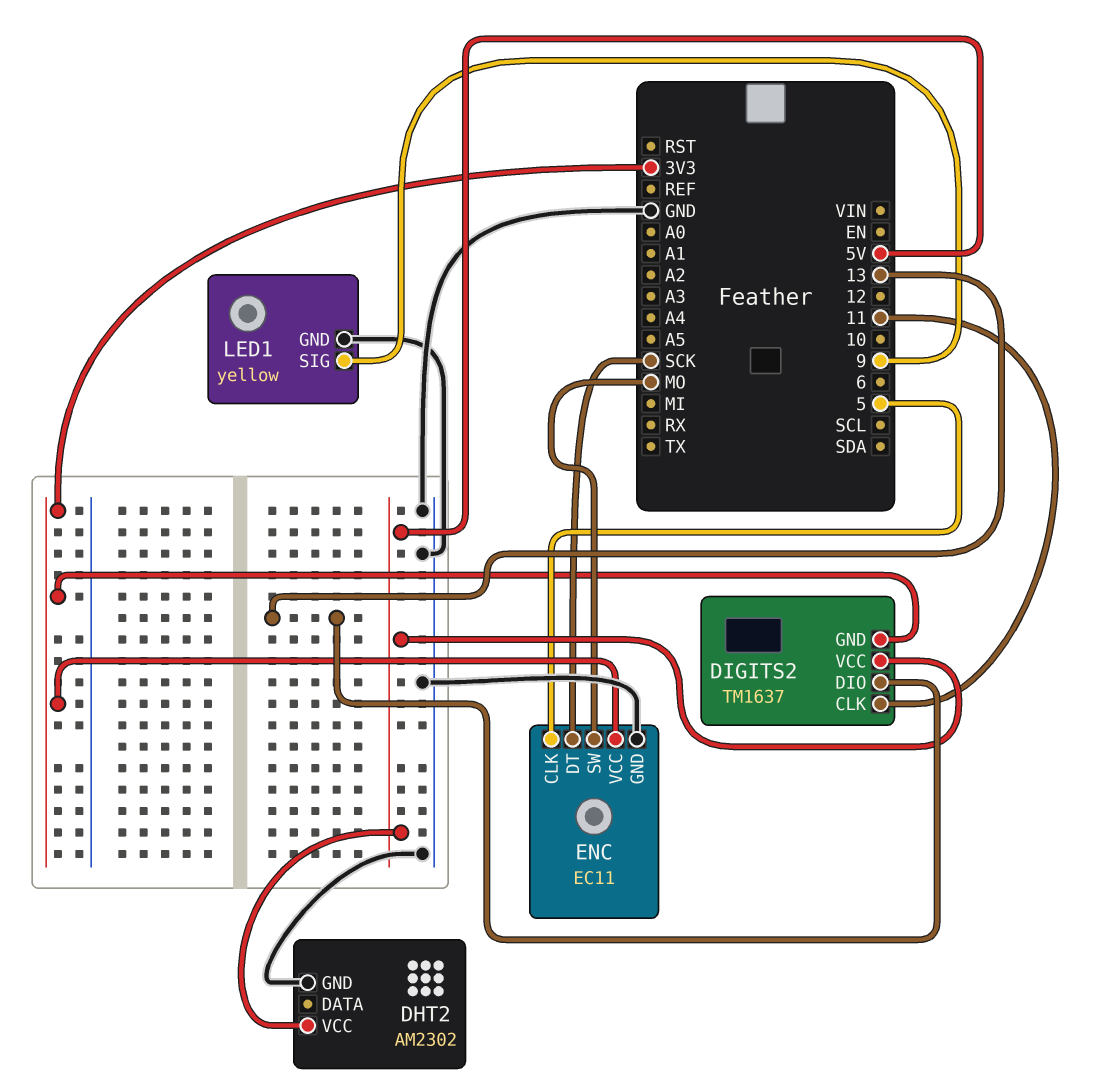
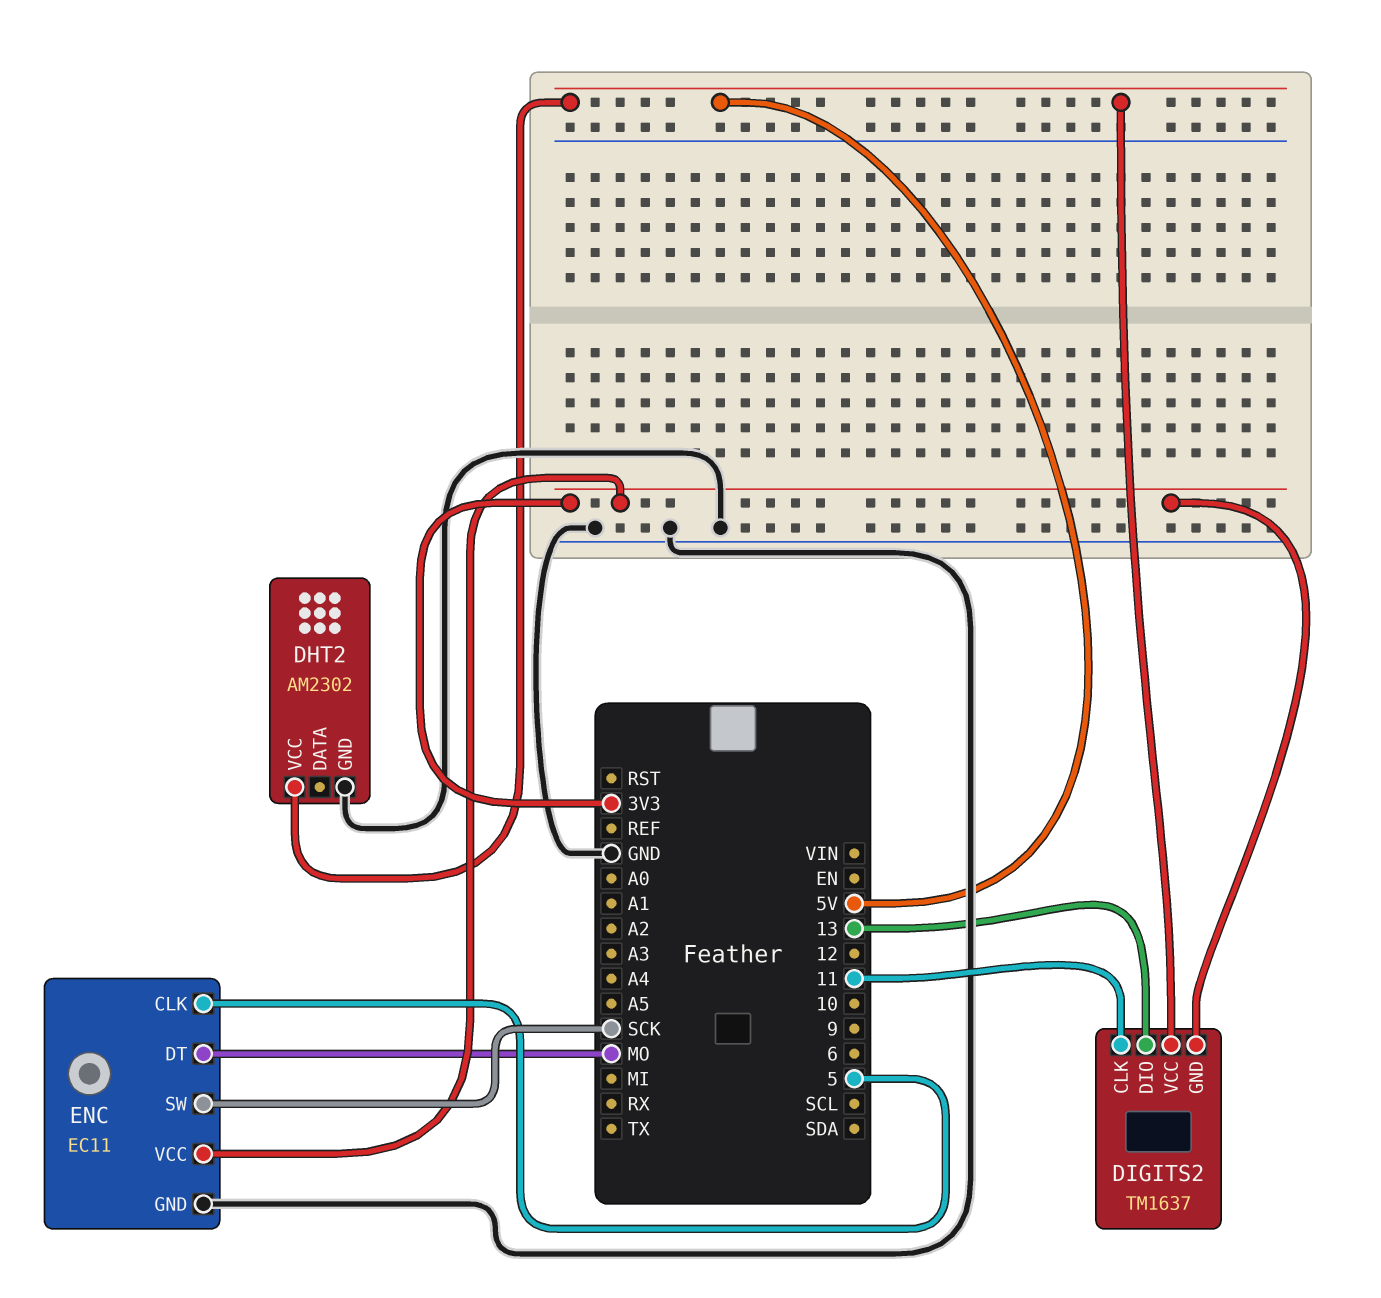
ENC pin DT: SCK -> MO
ENC pin SW: MO -> SCK
LED1: yellow -> none
LED1 pin GND: GND -> none
LED1 pin SIG: 9 -> none

